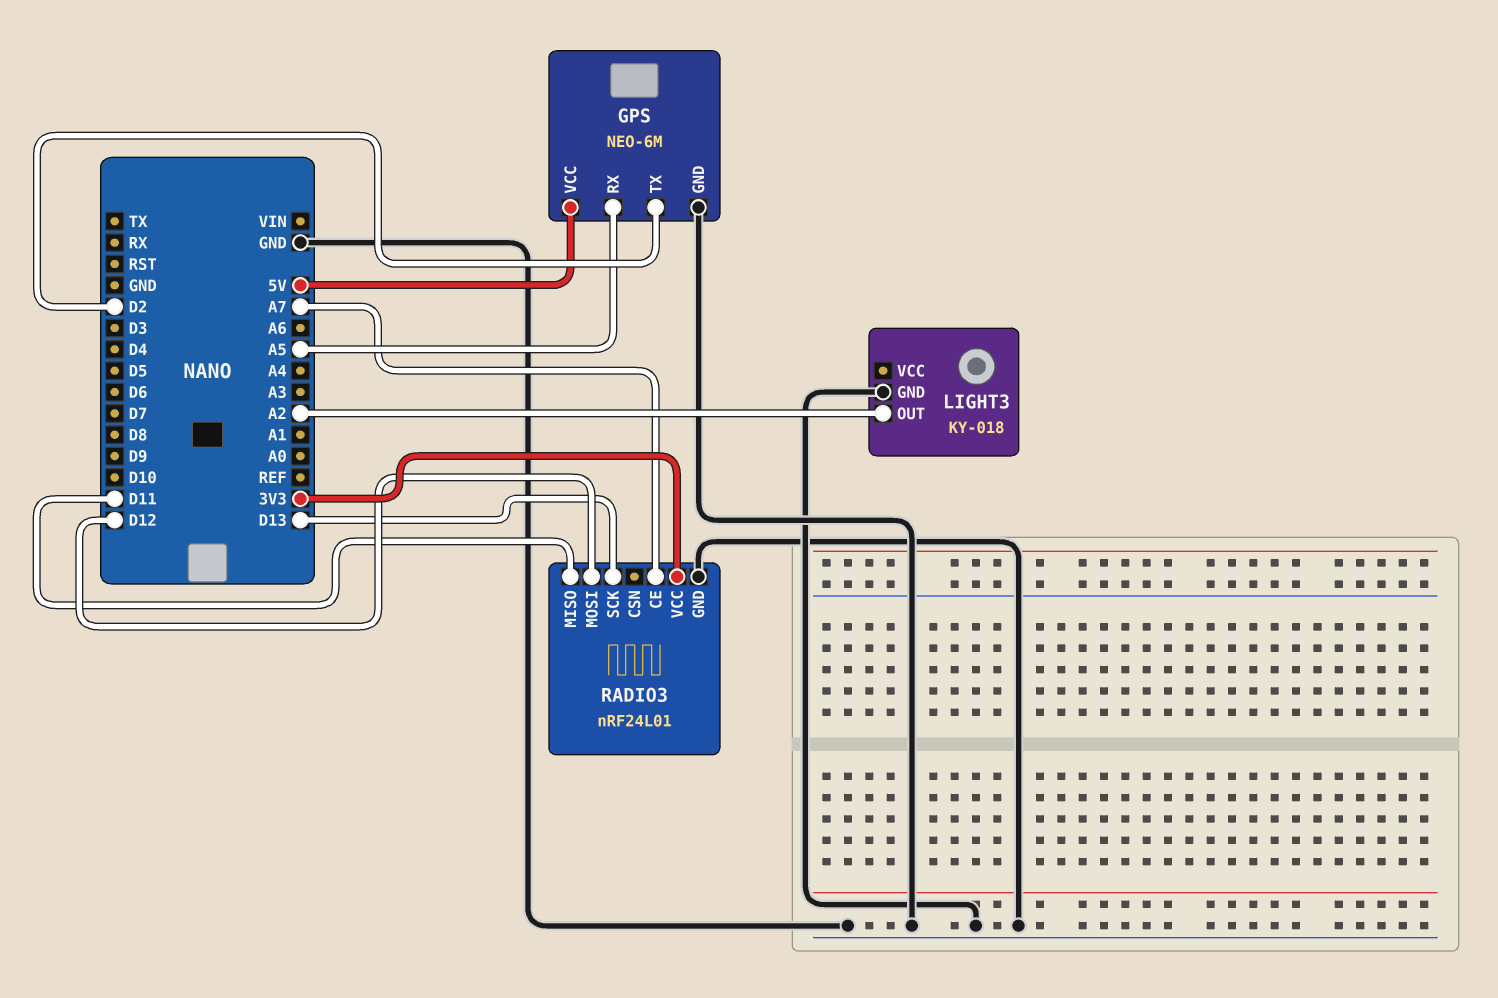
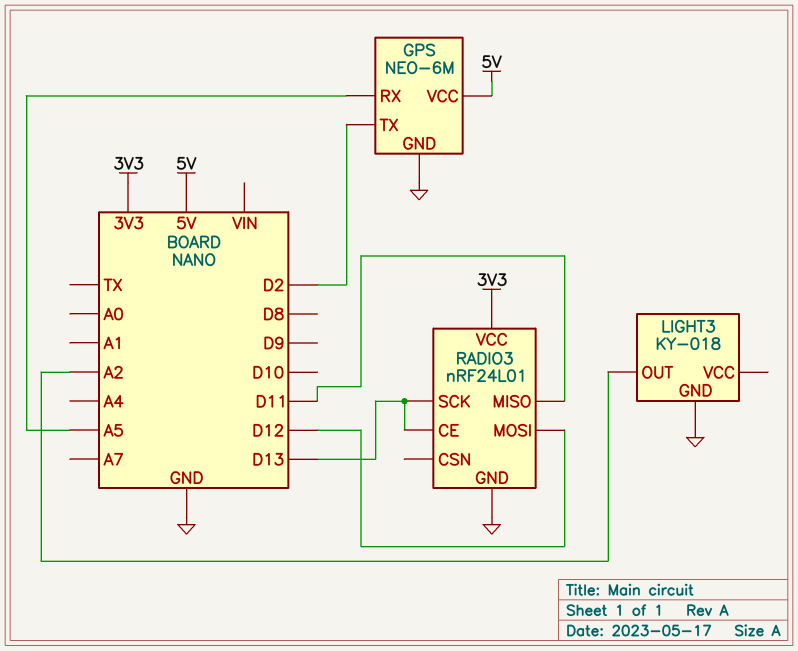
RADIO3 pin CE: A7 -> D13

